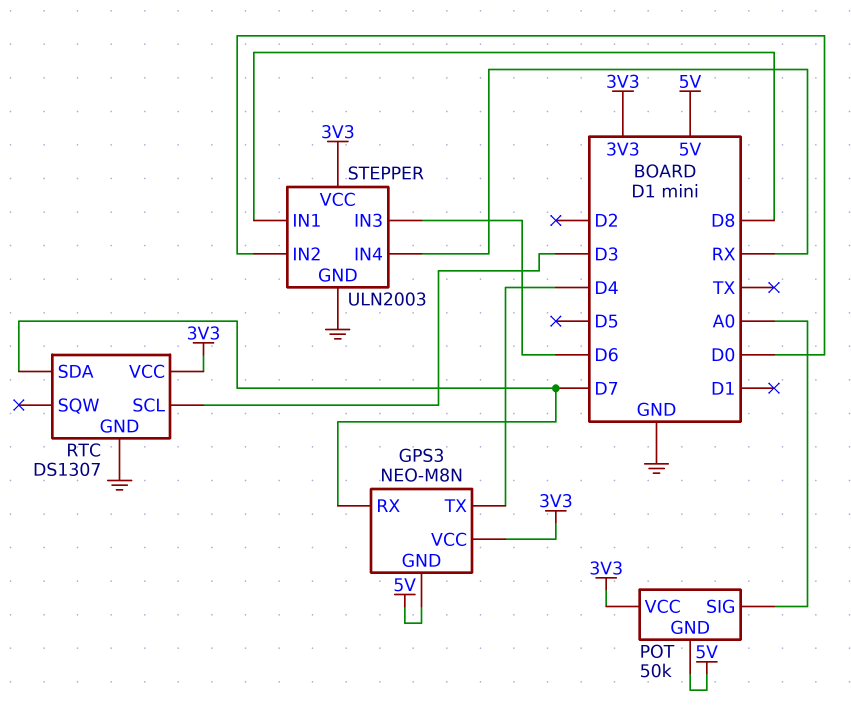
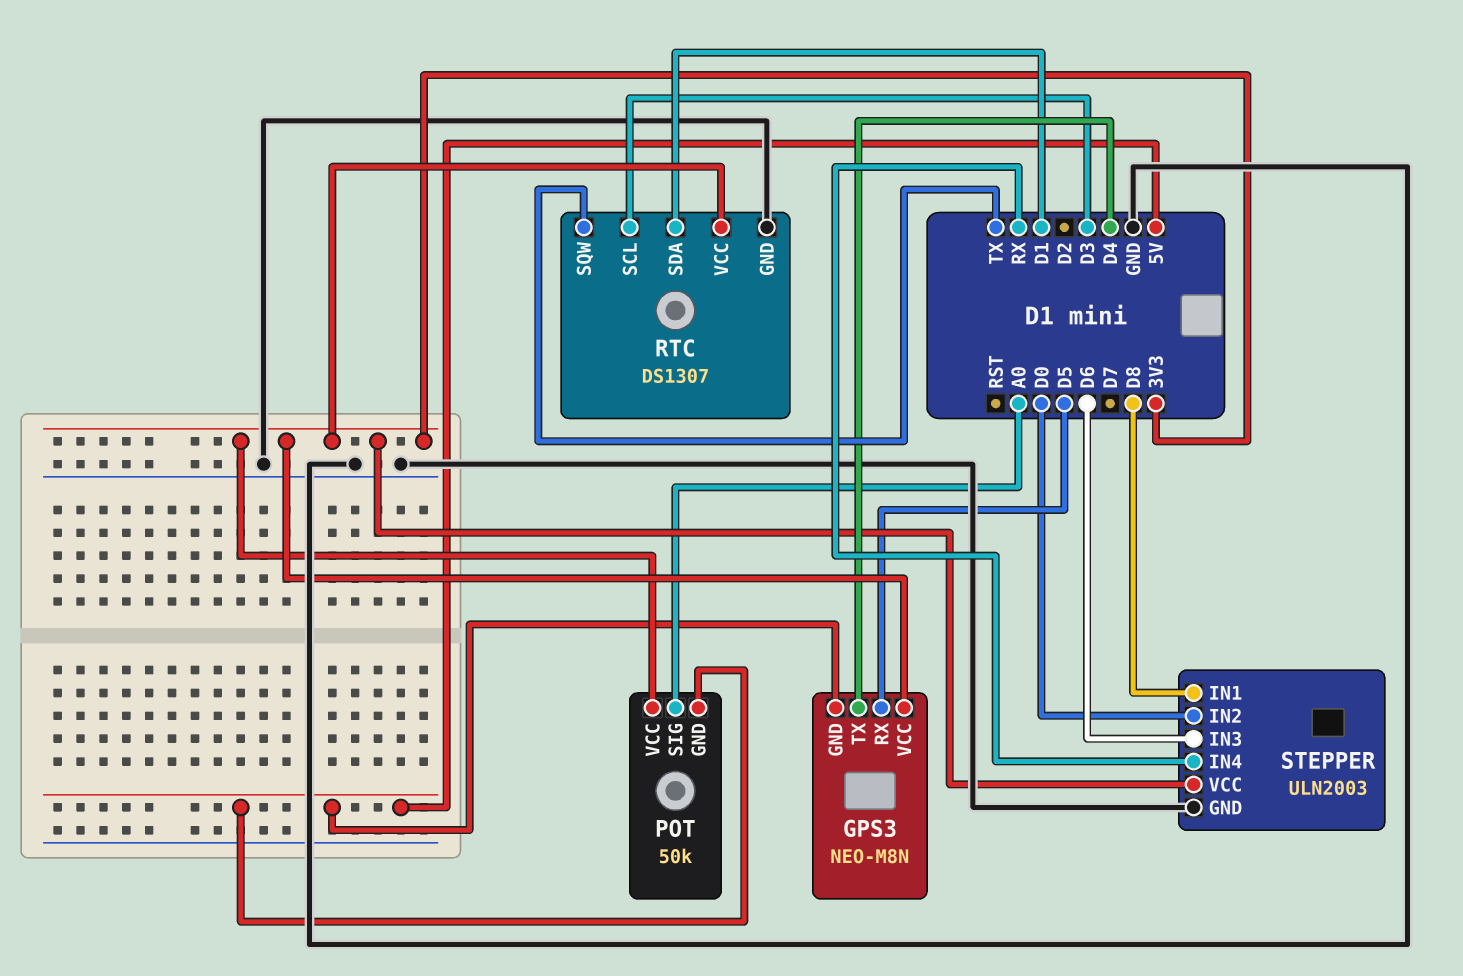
GPS3 pin RX: D7 -> D5
RTC pin SDA: D7 -> D1
RTC pin SQW: none -> TX

